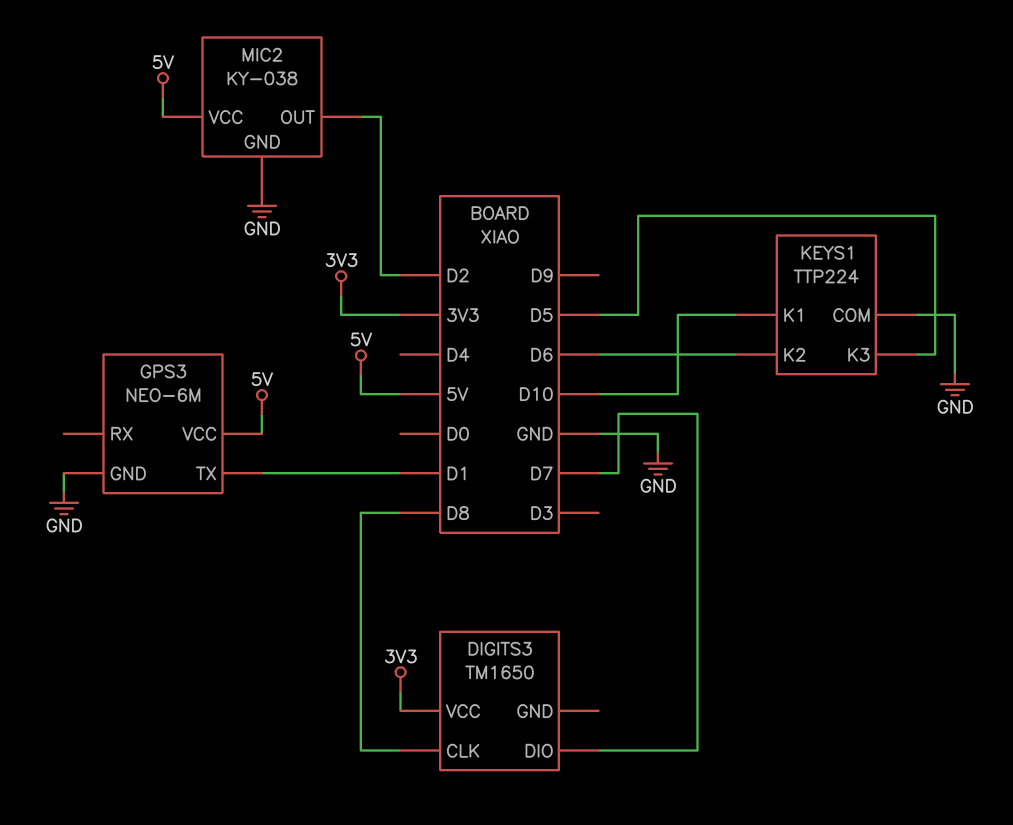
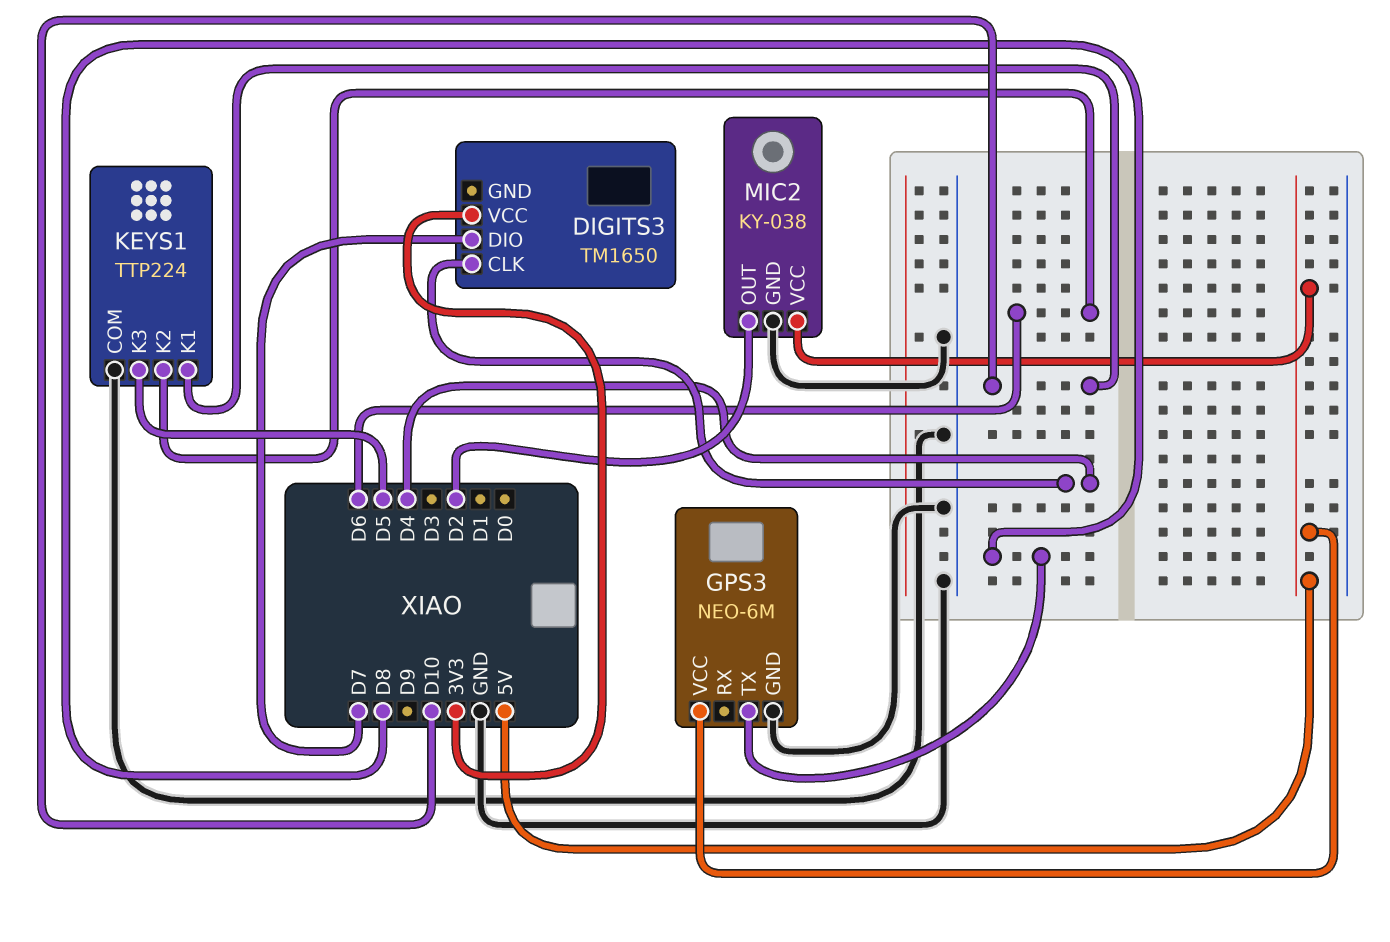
DIGITS3 pin CLK: D8 -> D4
GPS3 pin TX: D1 -> D8

